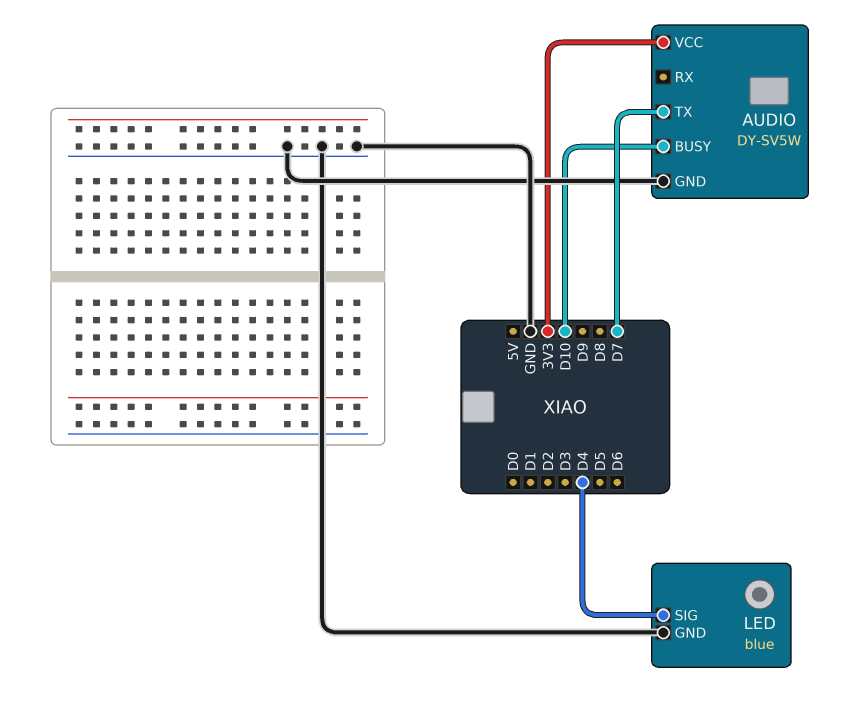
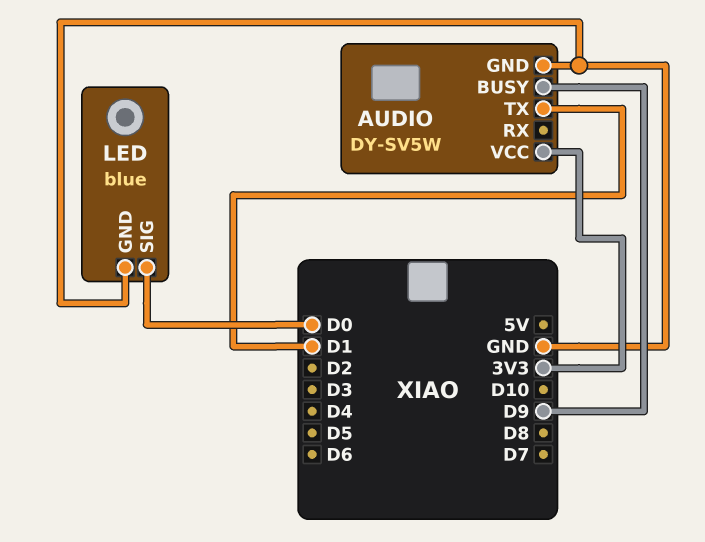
AUDIO pin BUSY: D10 -> D9
AUDIO pin TX: D7 -> D1
LED pin SIG: D4 -> D0

